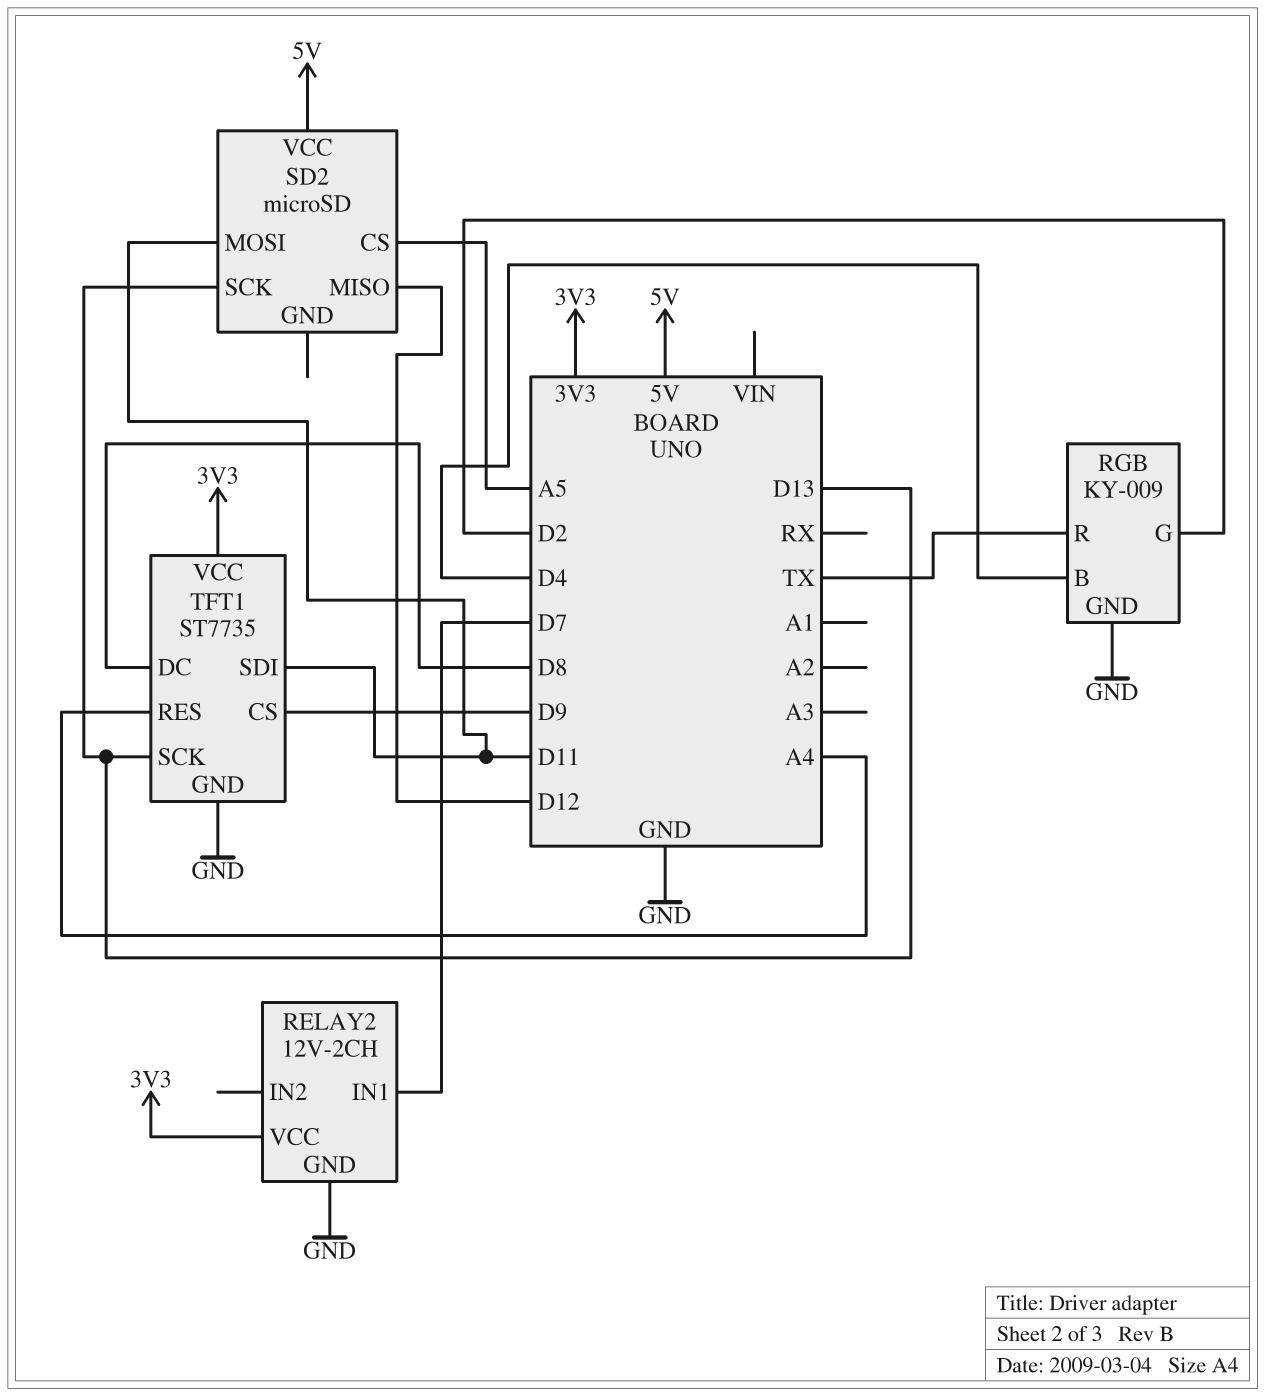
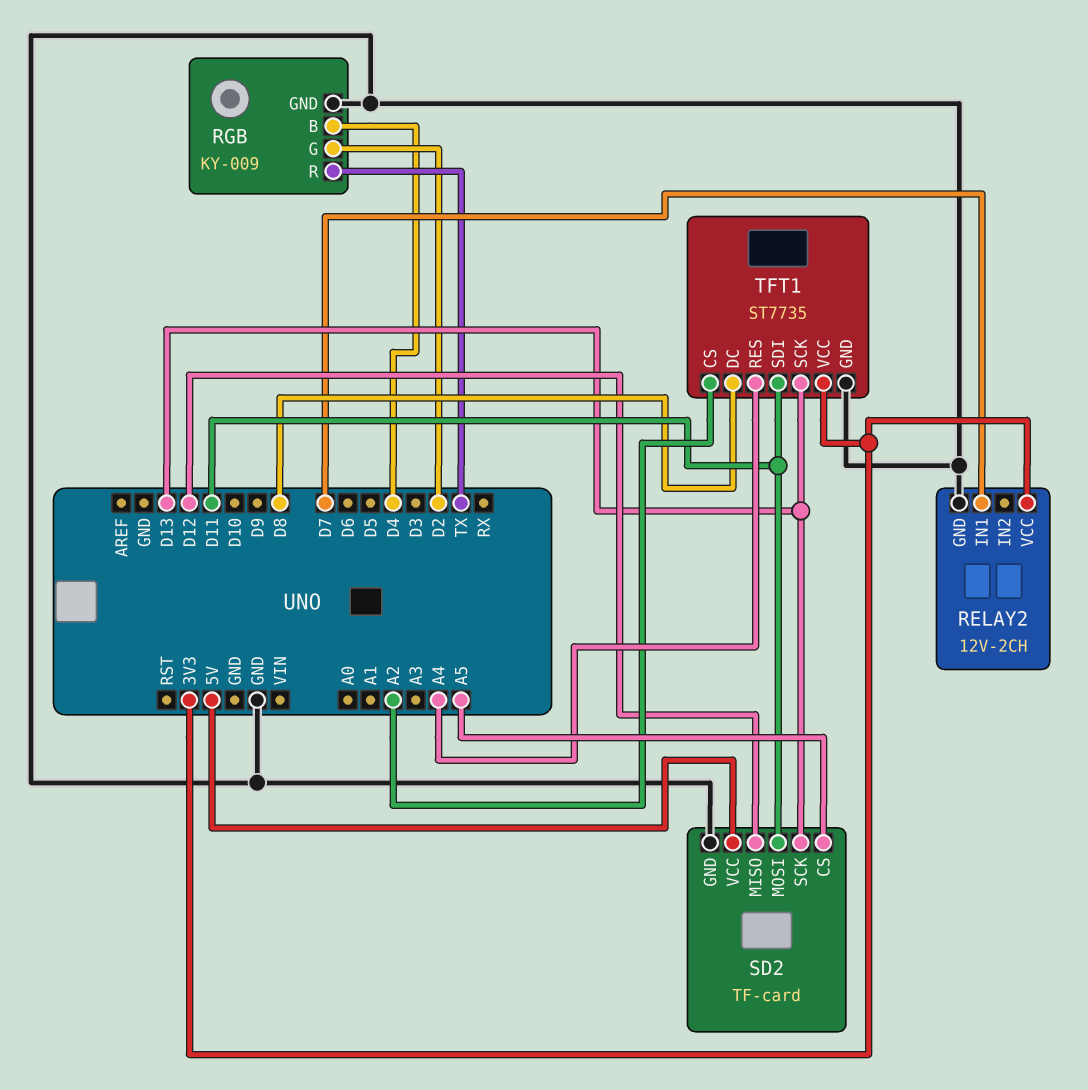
SD2: microSD -> TF-card
SD2 pin GND: none -> GND
TFT1 pin CS: D9 -> A2

